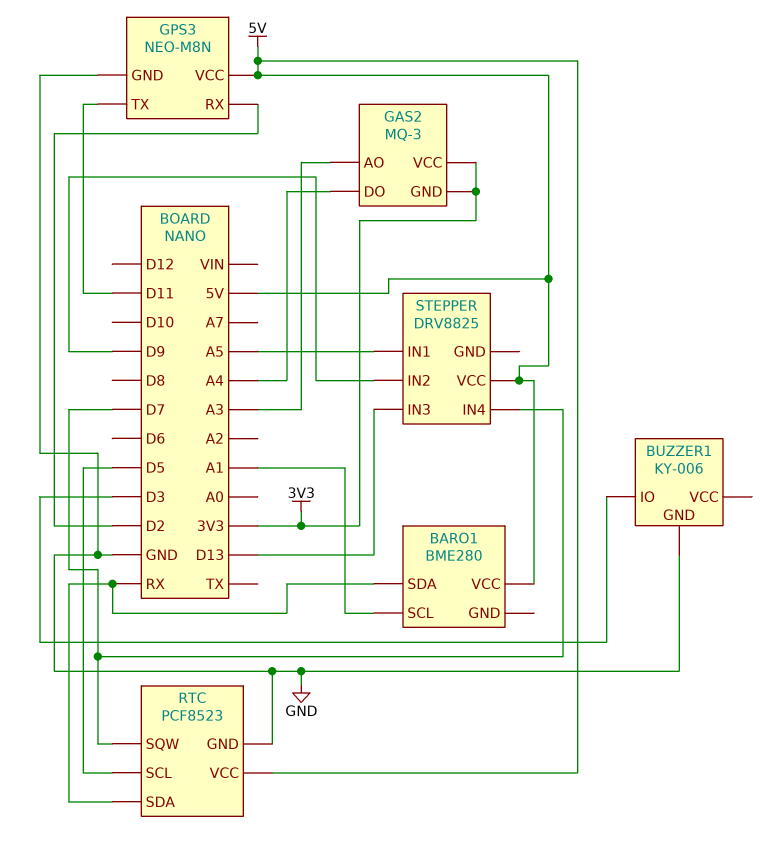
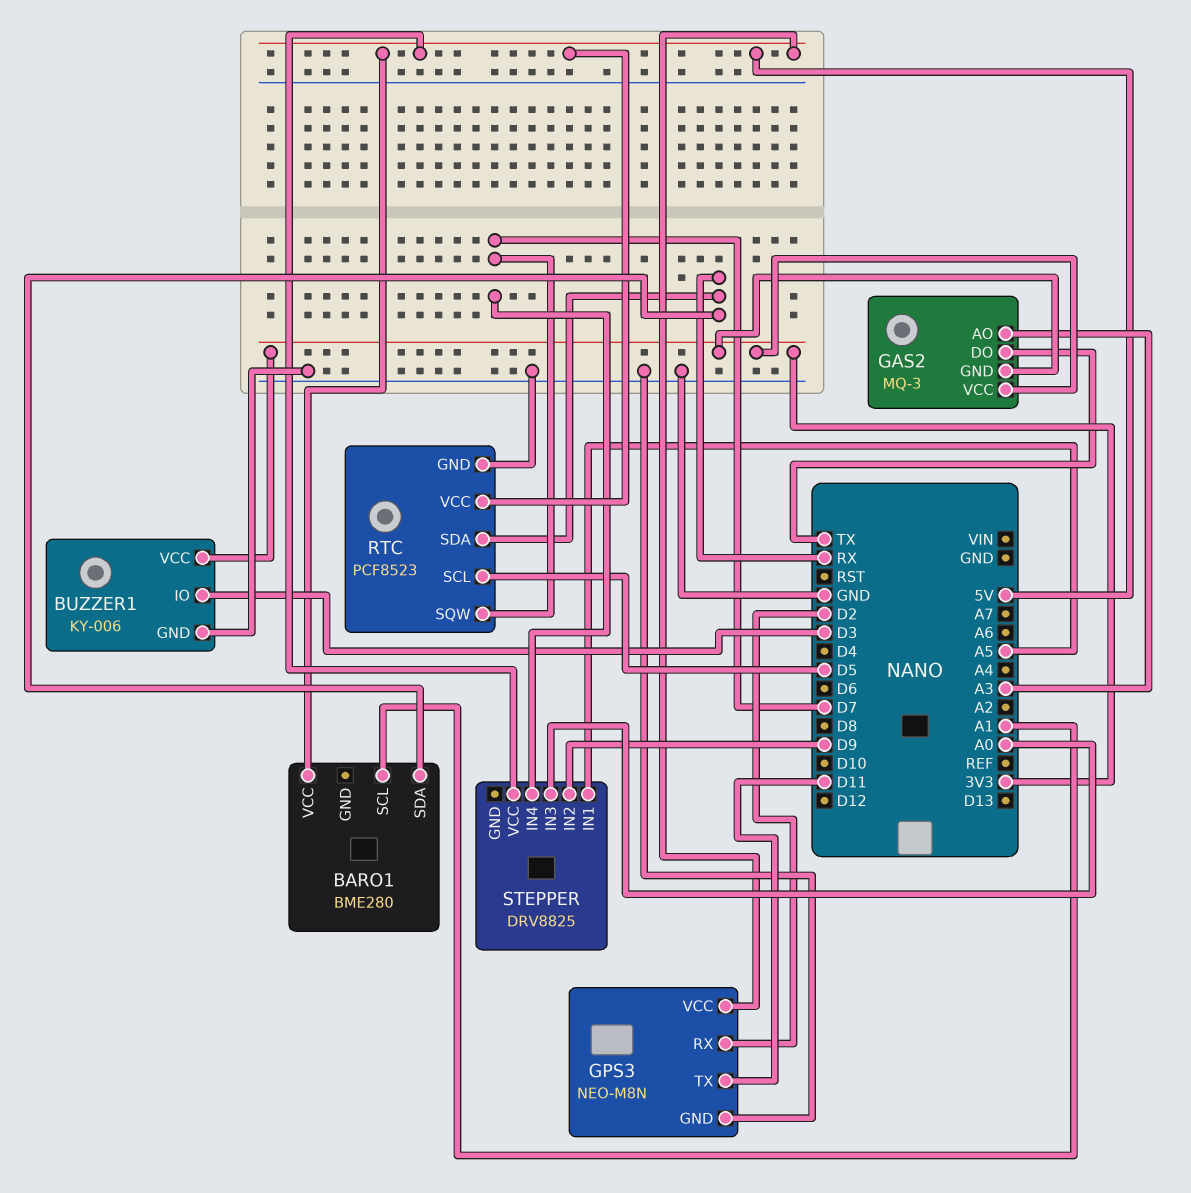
BUZZER1 pin VCC: none -> 3V3
GAS2 pin DO: A4 -> TX
STEPPER pin IN3: D13 -> A0

